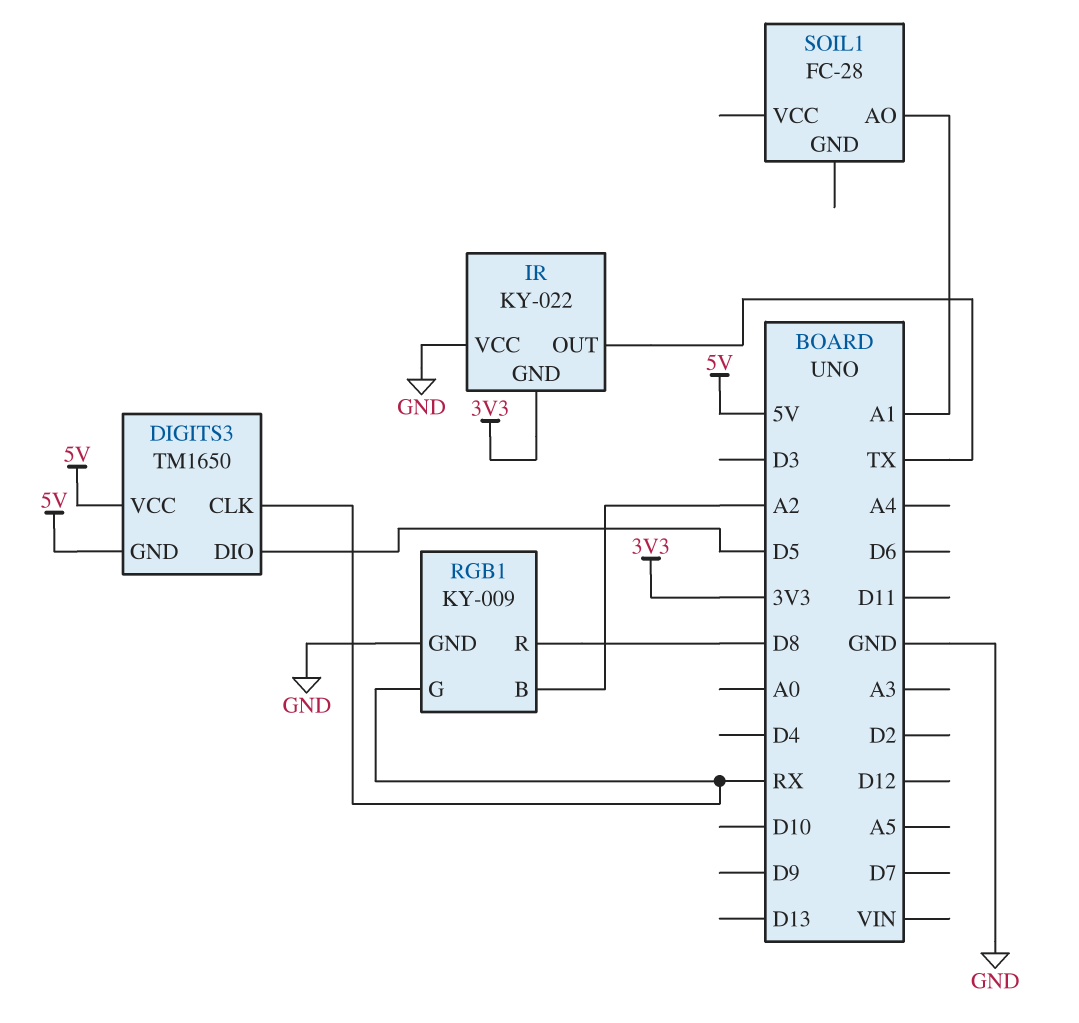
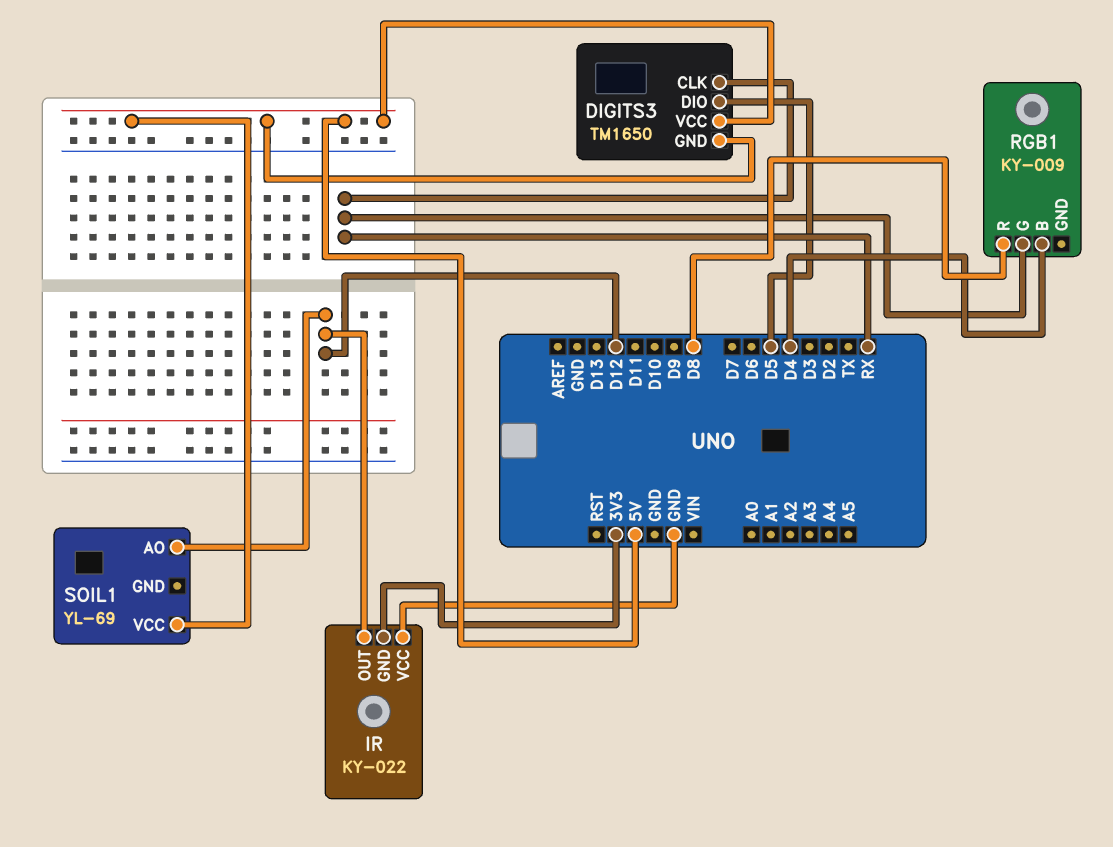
IR pin OUT: TX -> D12
RGB1 pin B: A2 -> D4
RGB1 pin GND: GND -> none
SOIL1: FC-28 -> YL-69
SOIL1 pin AO: A1 -> D12
SOIL1 pin VCC: none -> 5V

